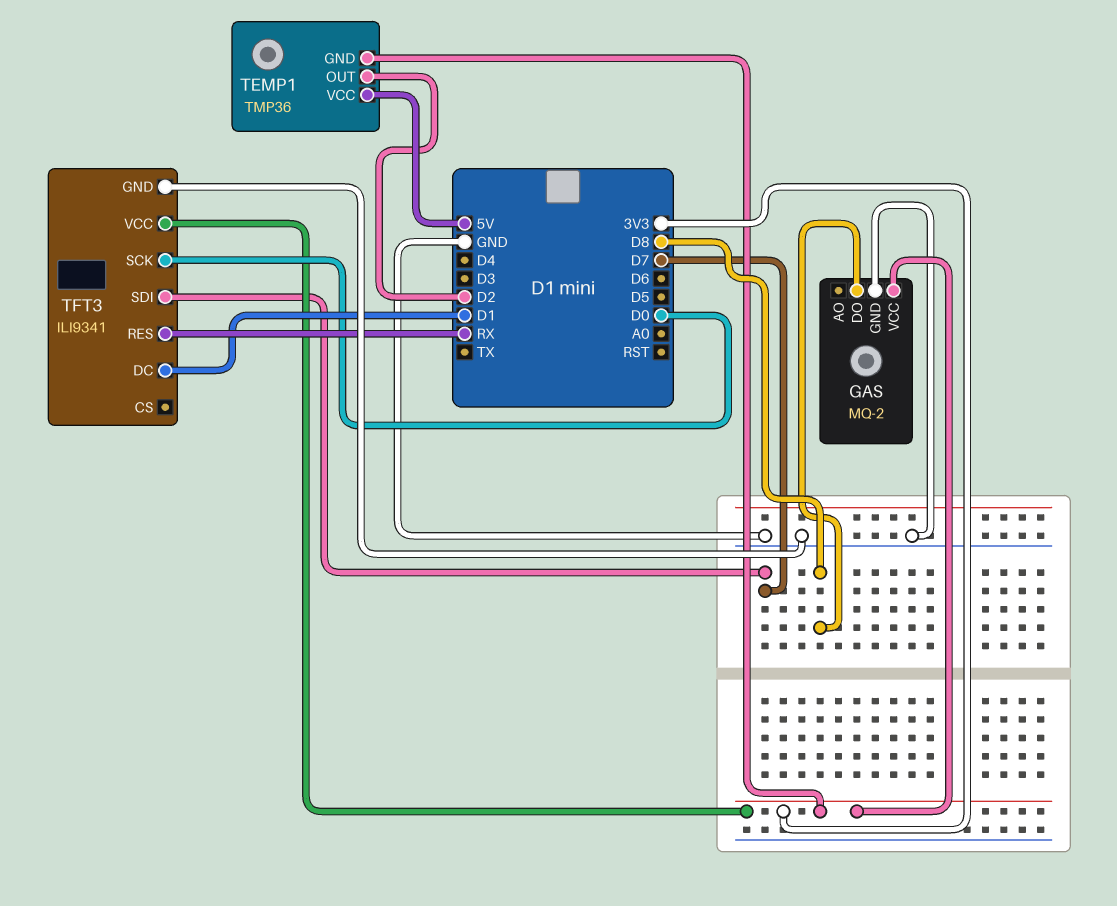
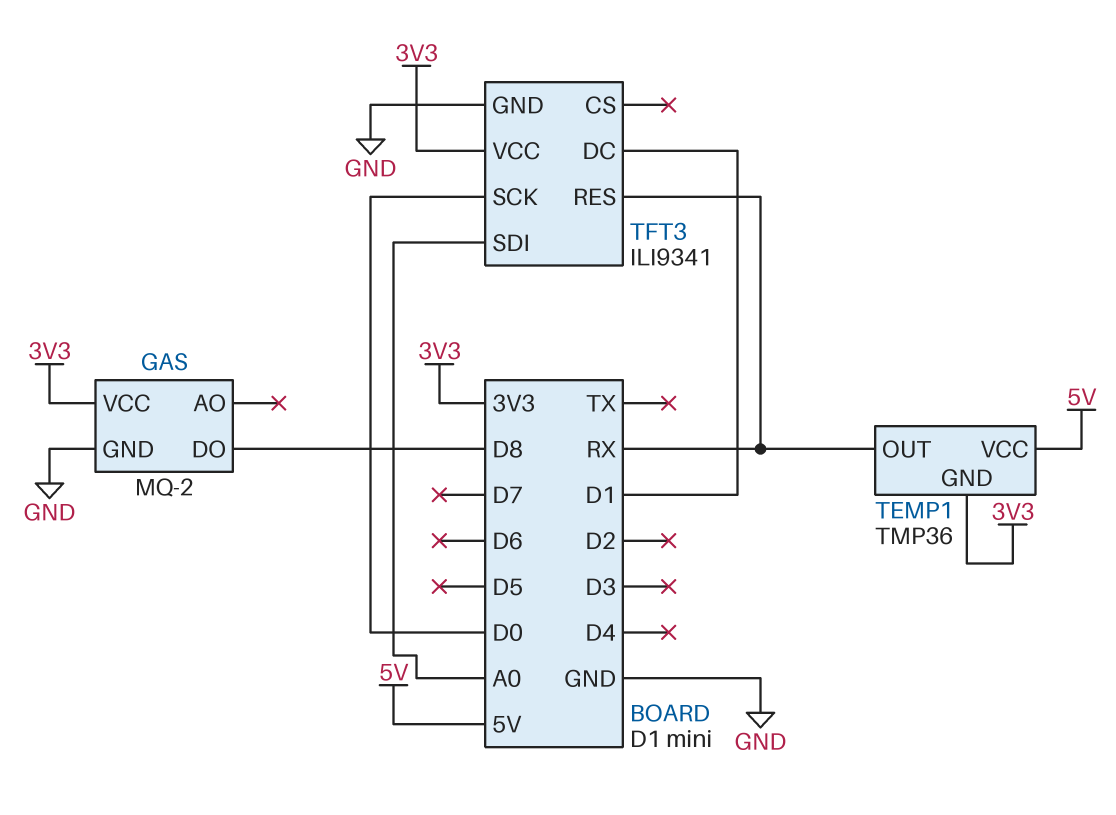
TEMP1 pin OUT: D2 -> RX
TFT3 pin SDI: D7 -> A0

